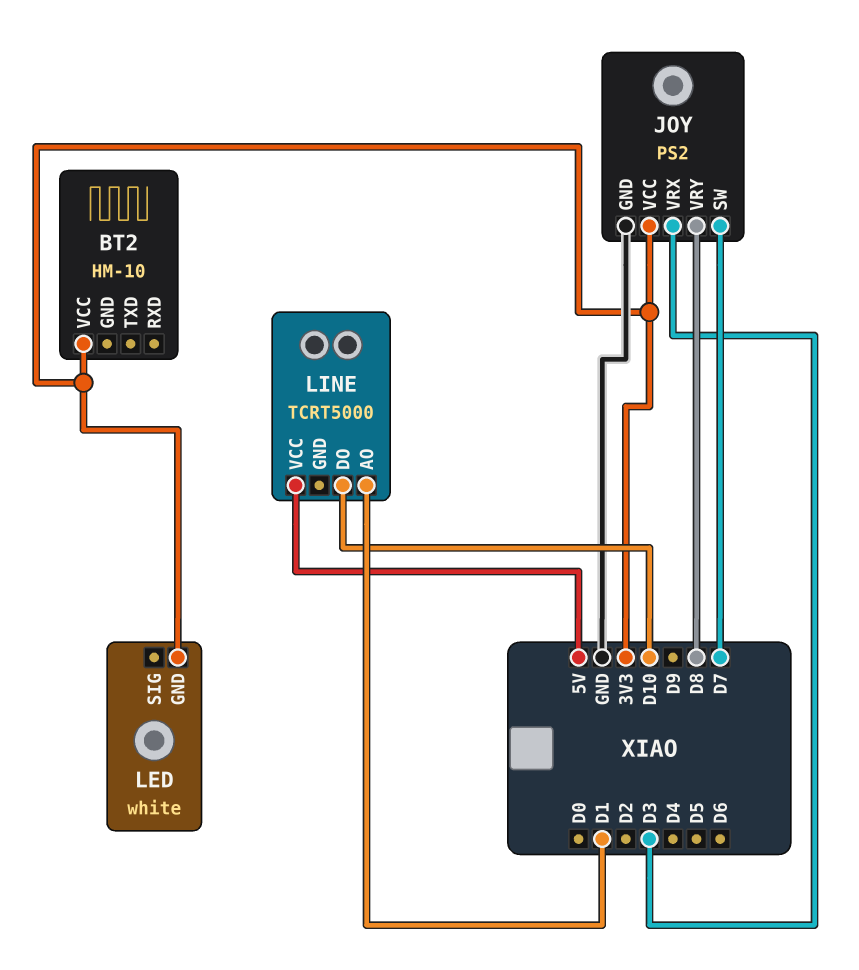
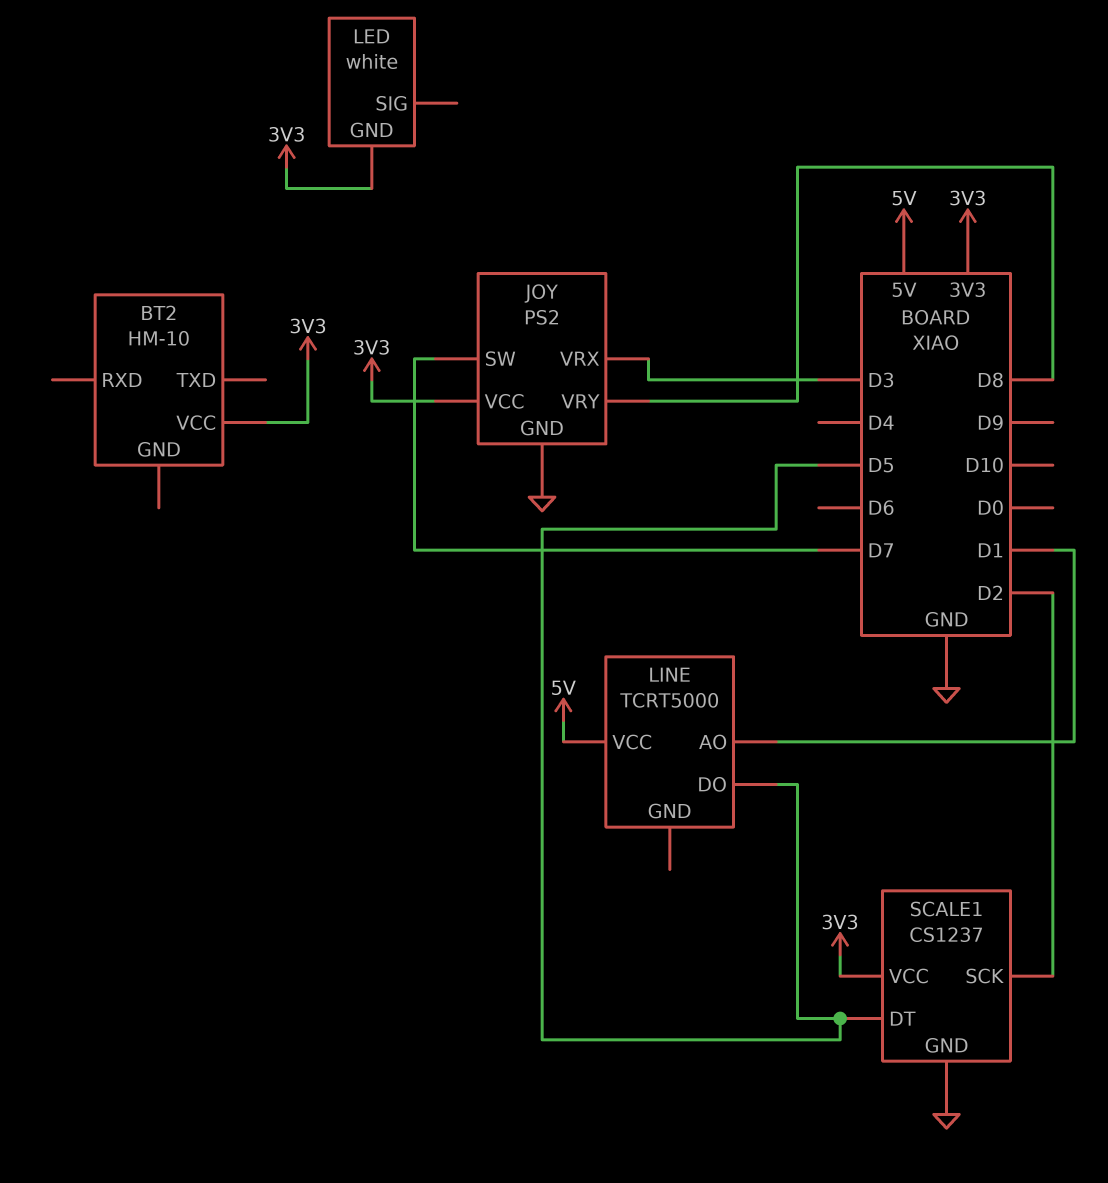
LINE pin DO: D10 -> D5
SCALE1: none -> CS1237
SCALE1 pin DT: none -> D5
SCALE1 pin GND: none -> GND
SCALE1 pin SCK: none -> D2
SCALE1 pin VCC: none -> 3V3

